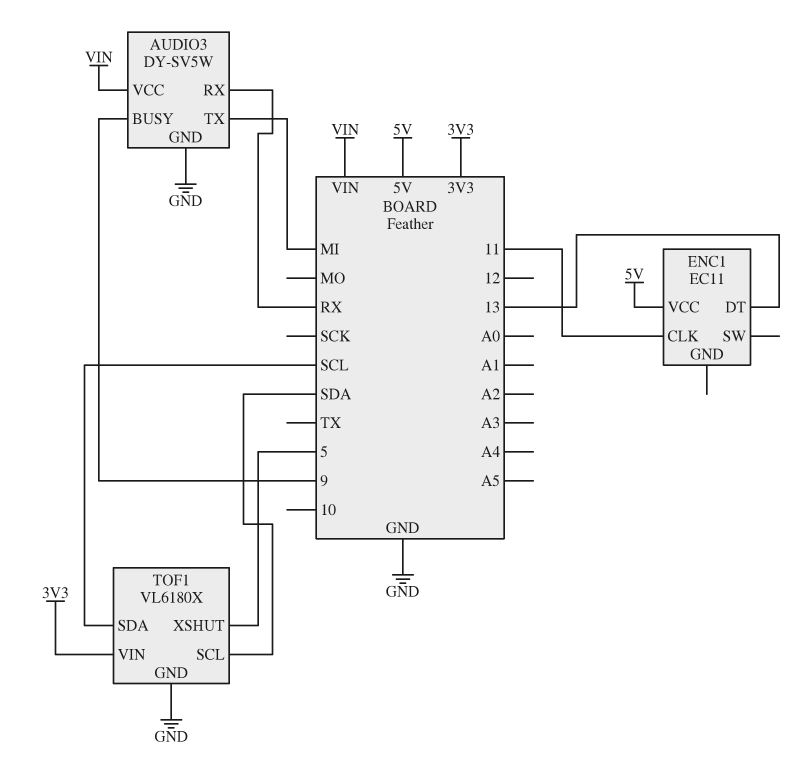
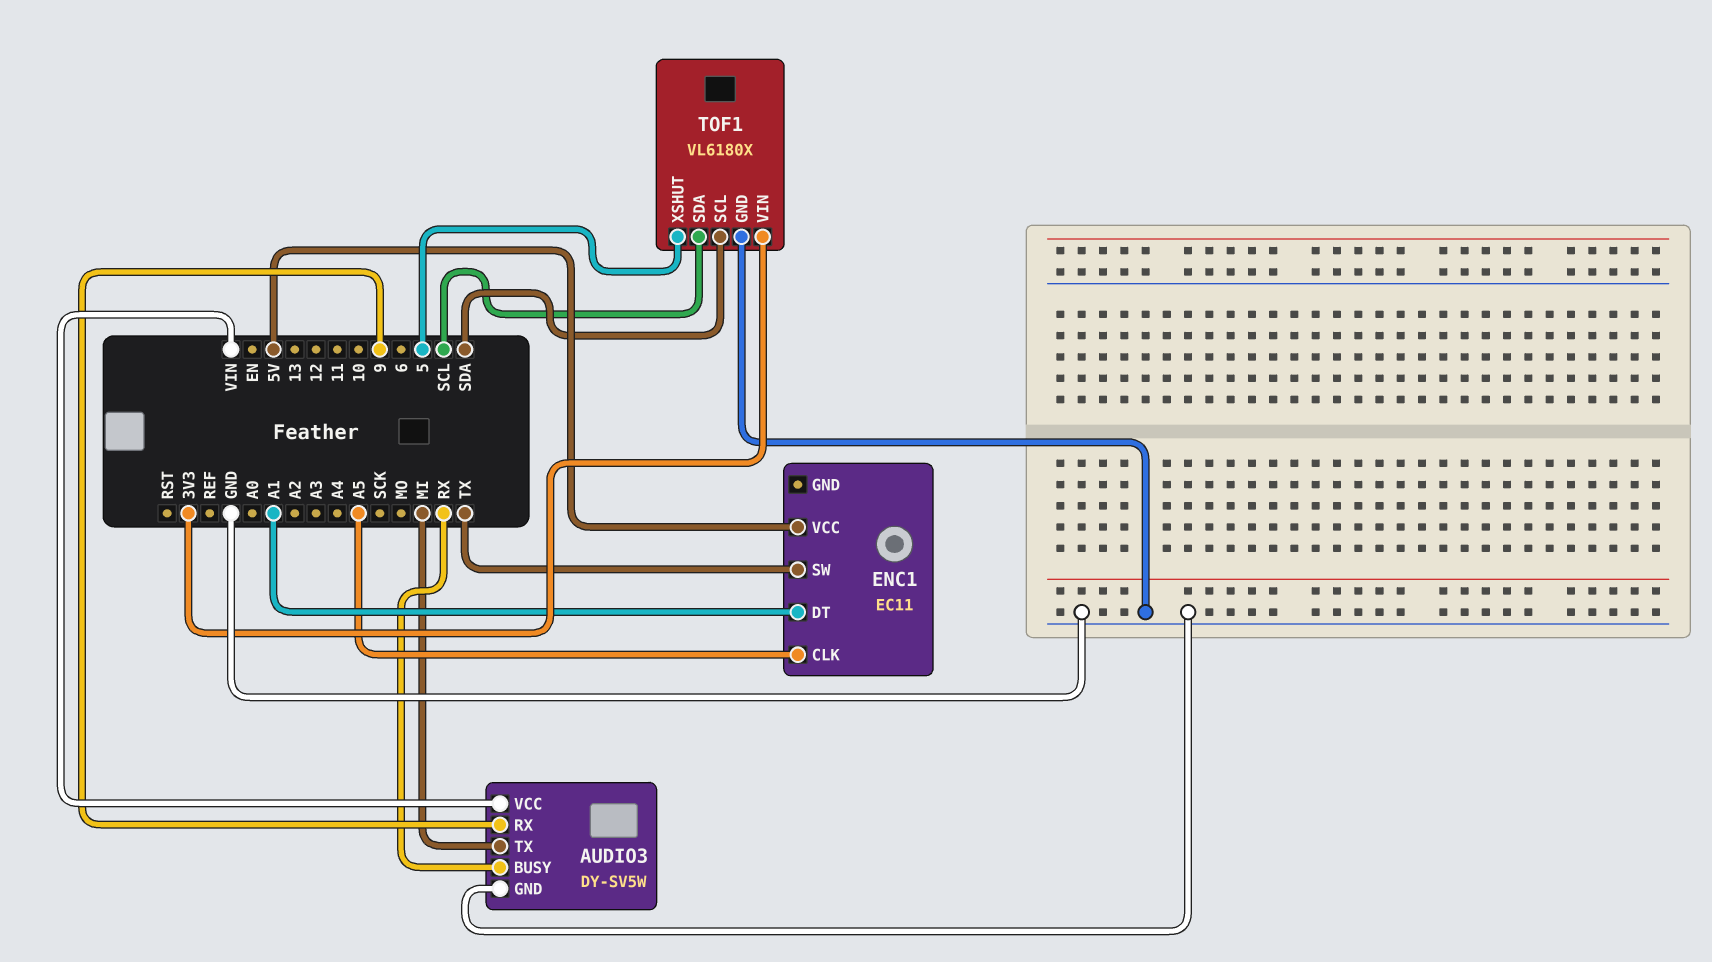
AUDIO3 pin BUSY: 9 -> RX
AUDIO3 pin RX: RX -> 9
ENC1 pin CLK: 11 -> A5
ENC1 pin DT: 13 -> A1
ENC1 pin SW: none -> TX

